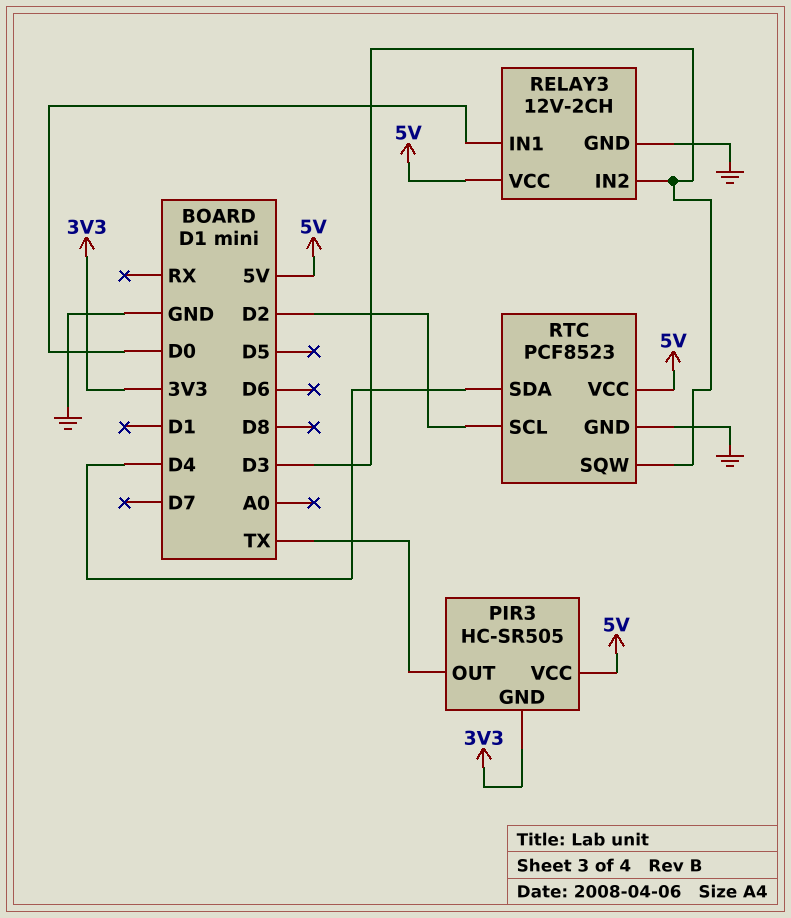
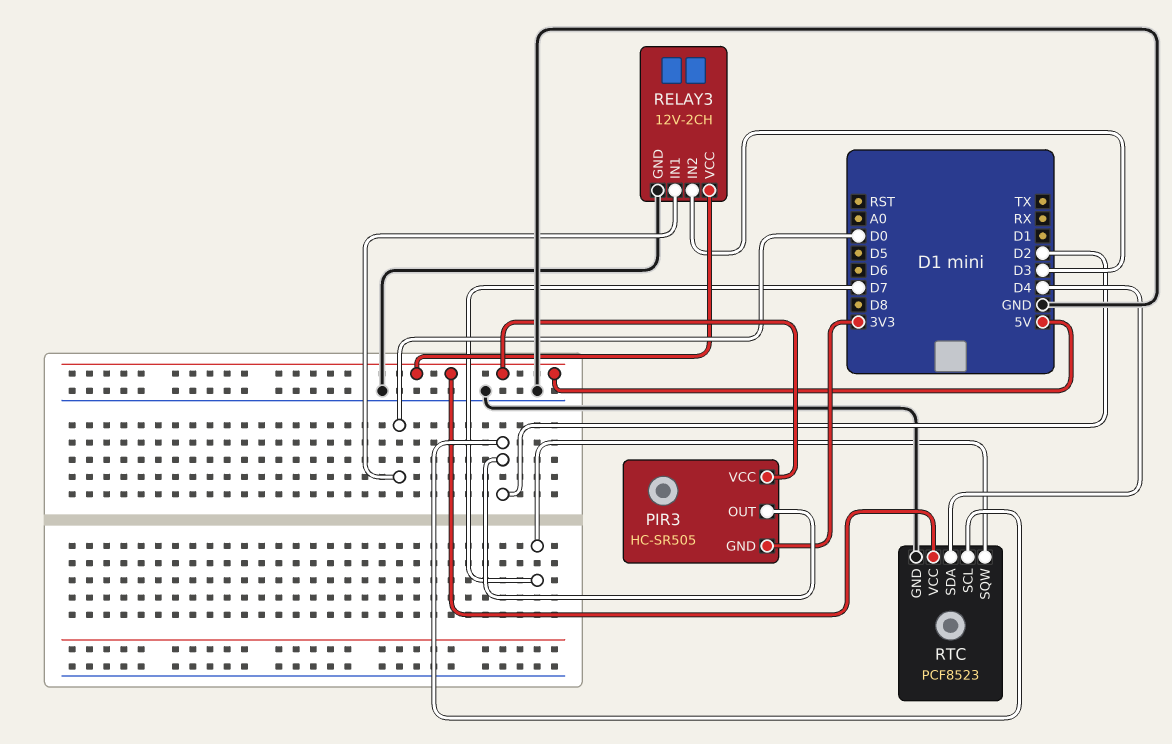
PIR3 pin OUT: TX -> D2
RTC pin SQW: D3 -> D7

